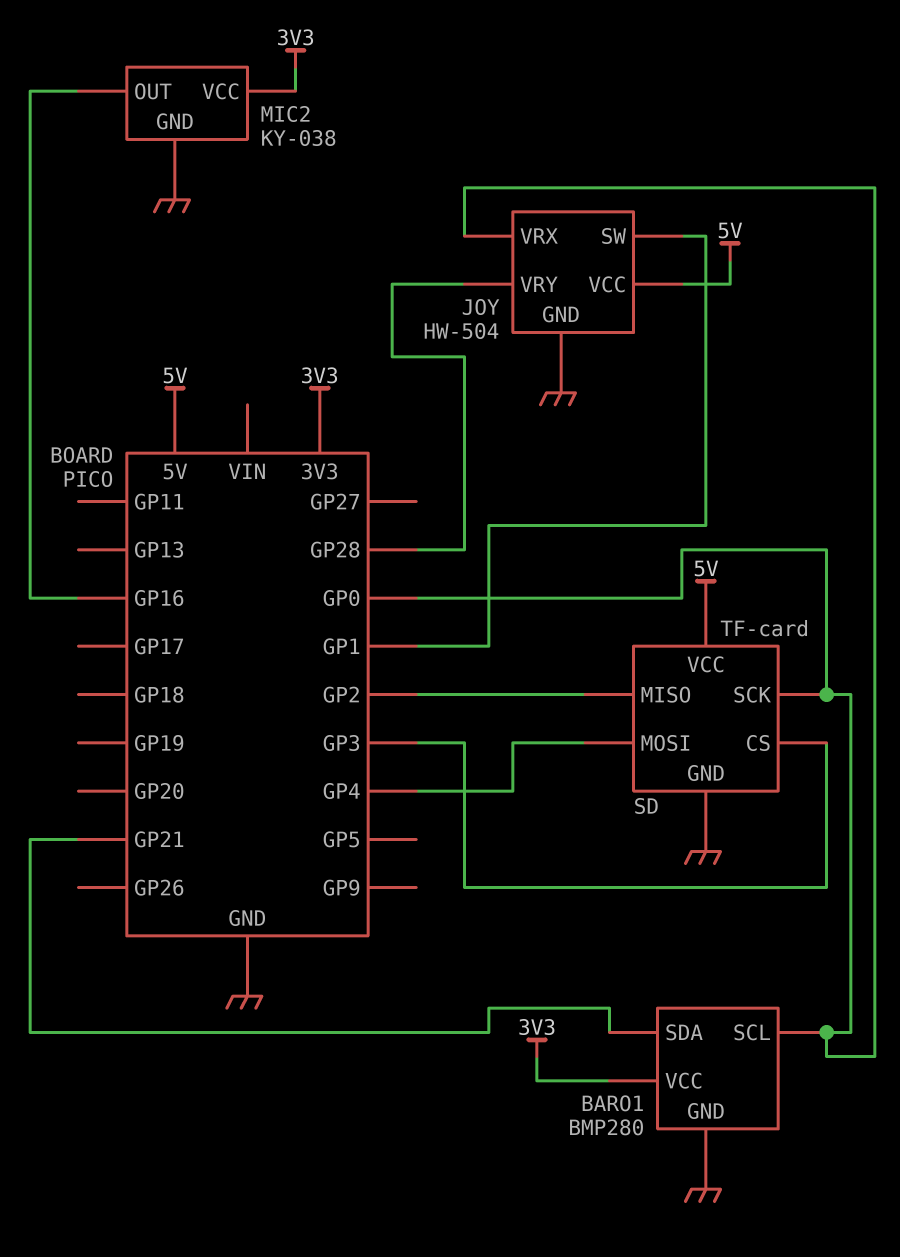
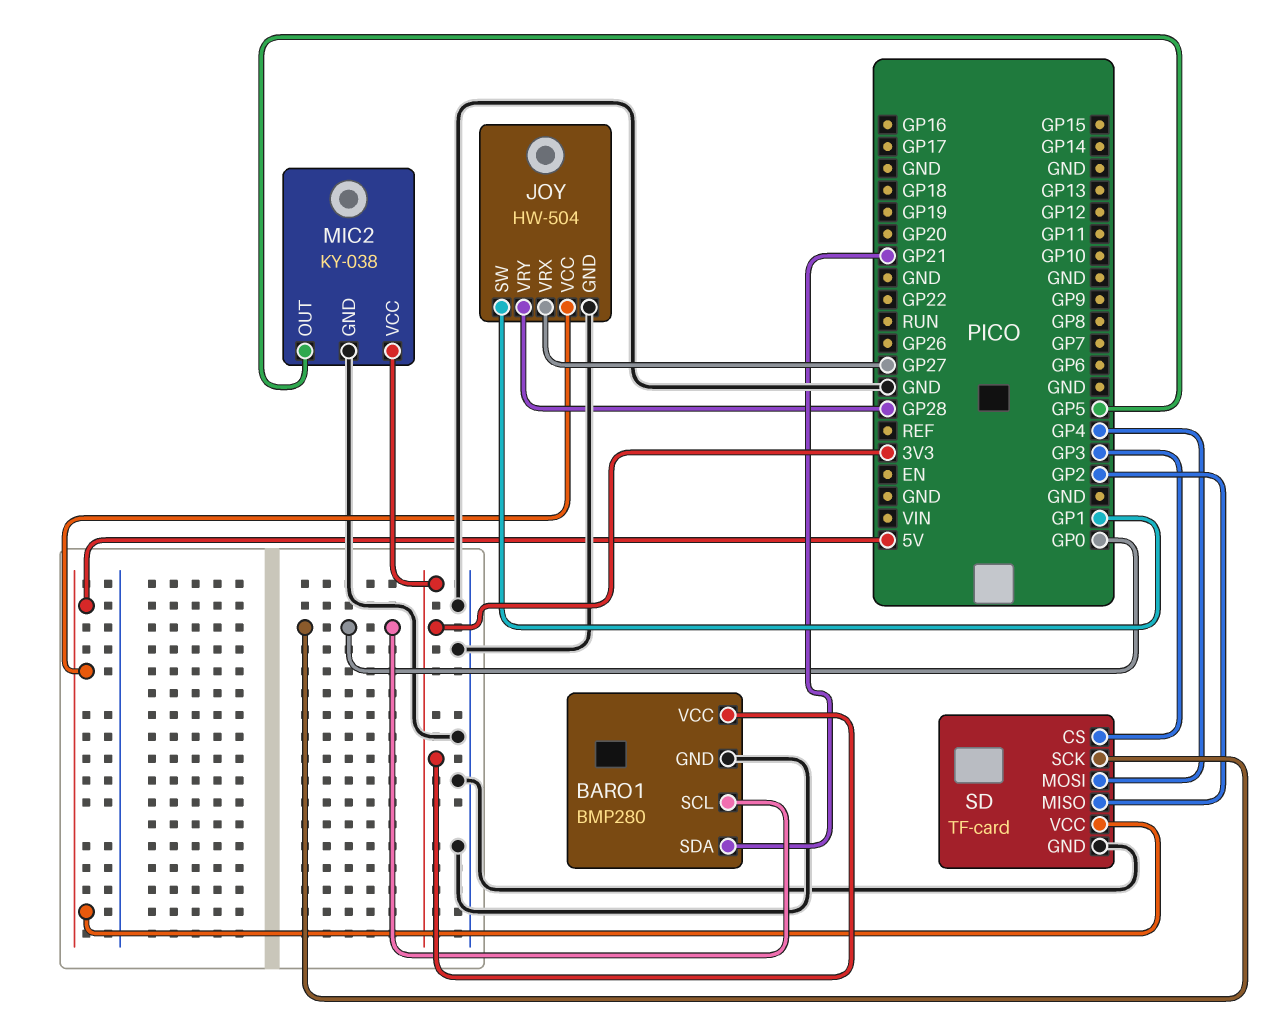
JOY pin VRX: GP0 -> GP27
MIC2 pin OUT: GP16 -> GP5

